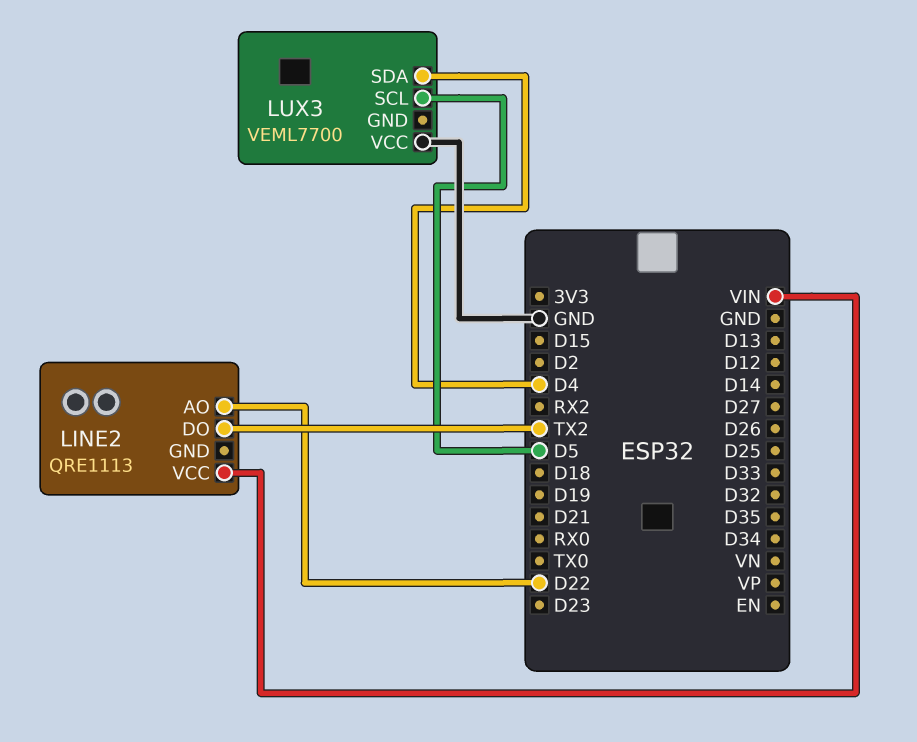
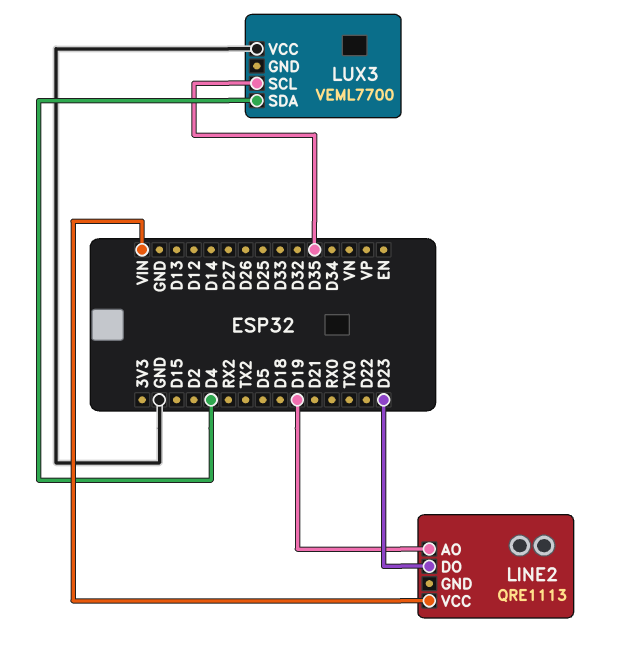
LINE2 pin AO: D22 -> D19
LINE2 pin DO: TX2 -> D23
LUX3 pin SCL: D5 -> D35

